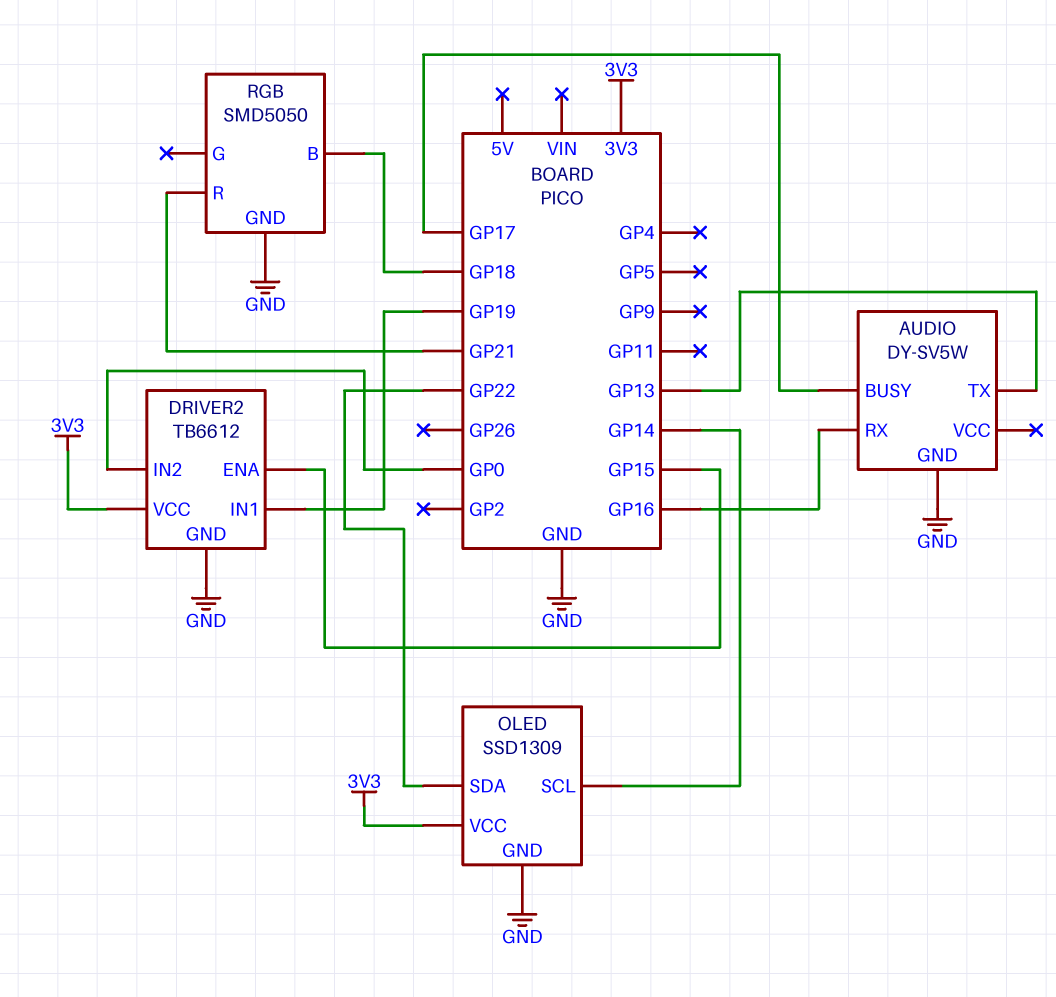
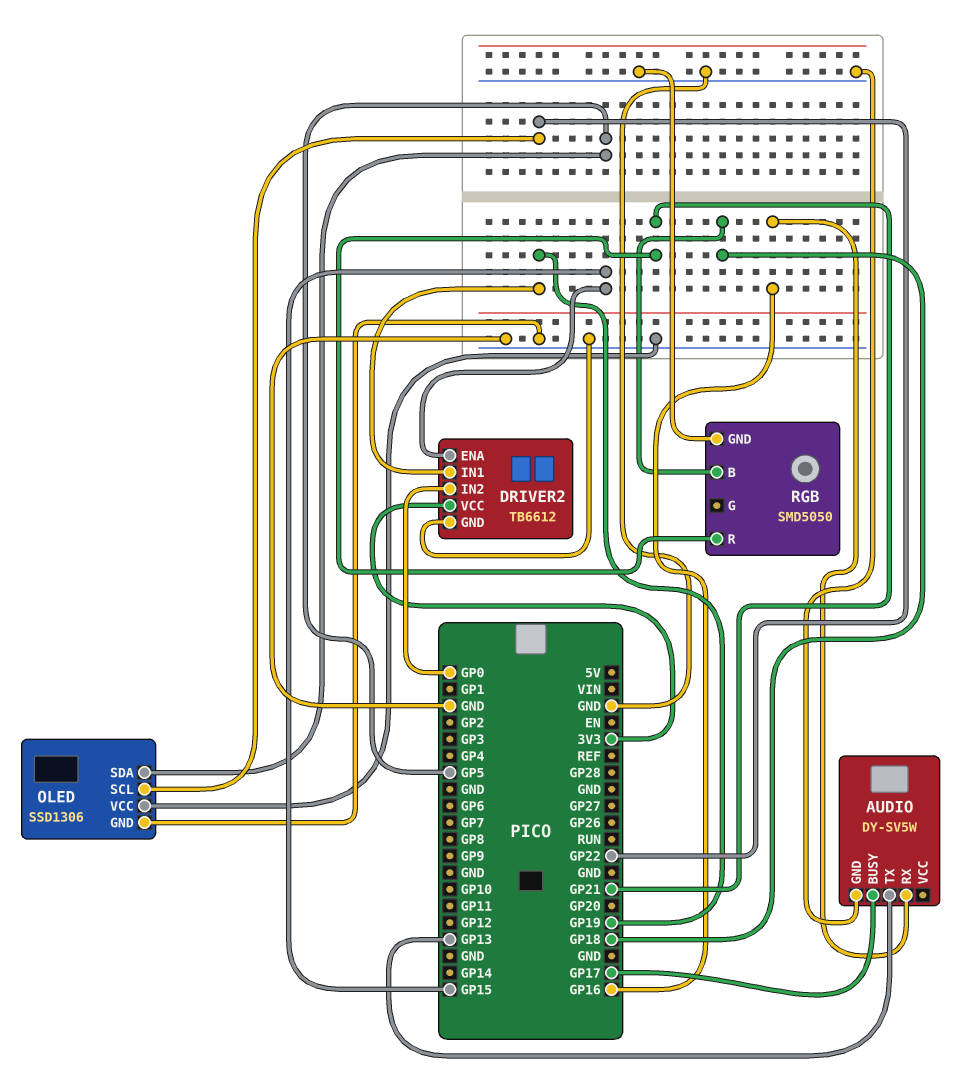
OLED: SSD1309 -> SSD1306
OLED pin SCL: GP14 -> GP22
OLED pin SDA: GP22 -> GP5
OLED pin VCC: 3V3 -> GND

